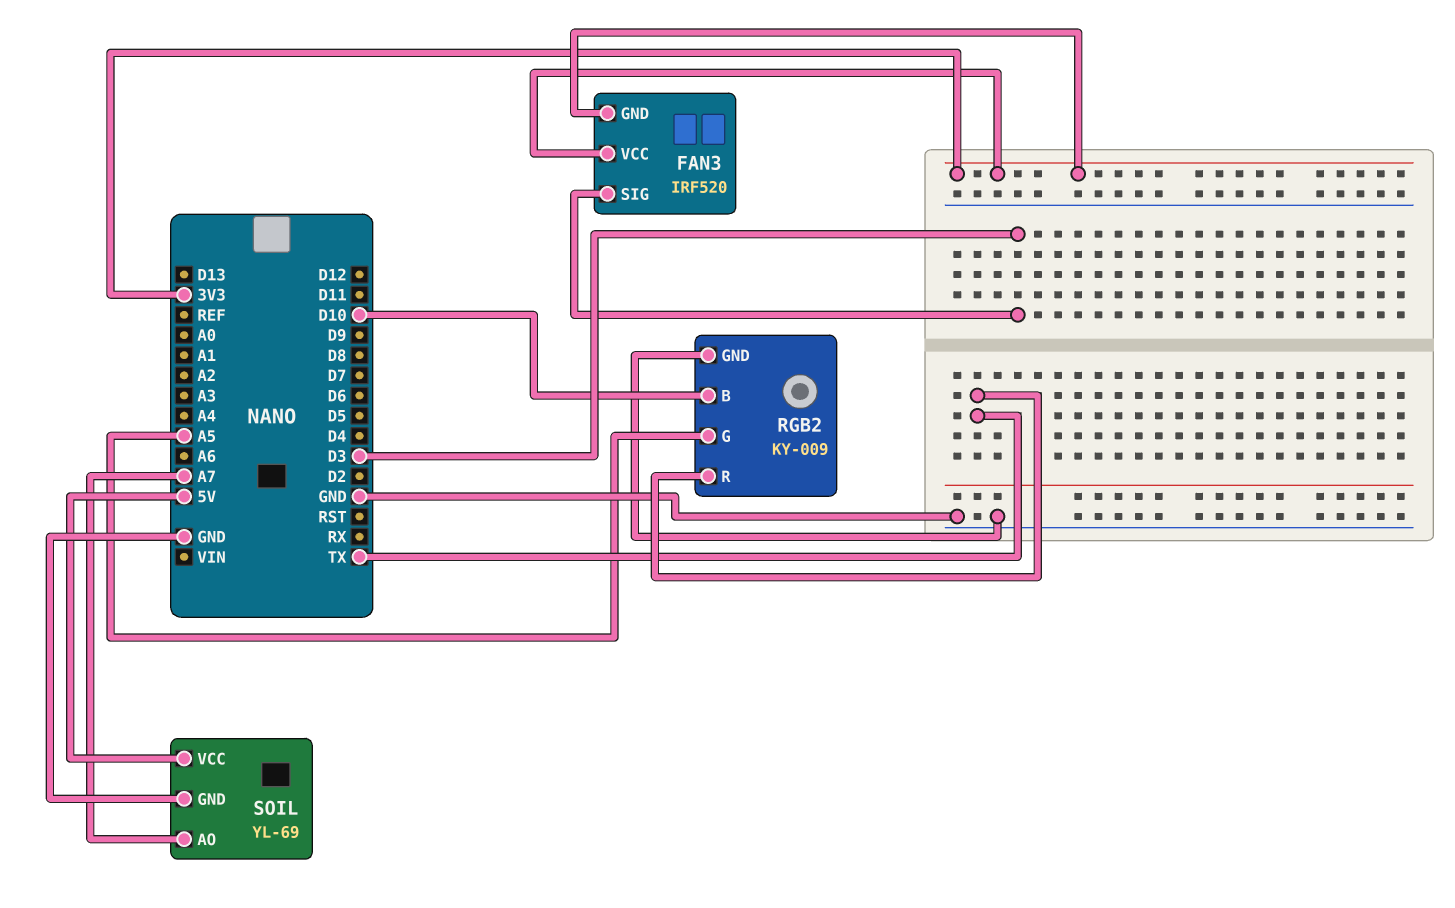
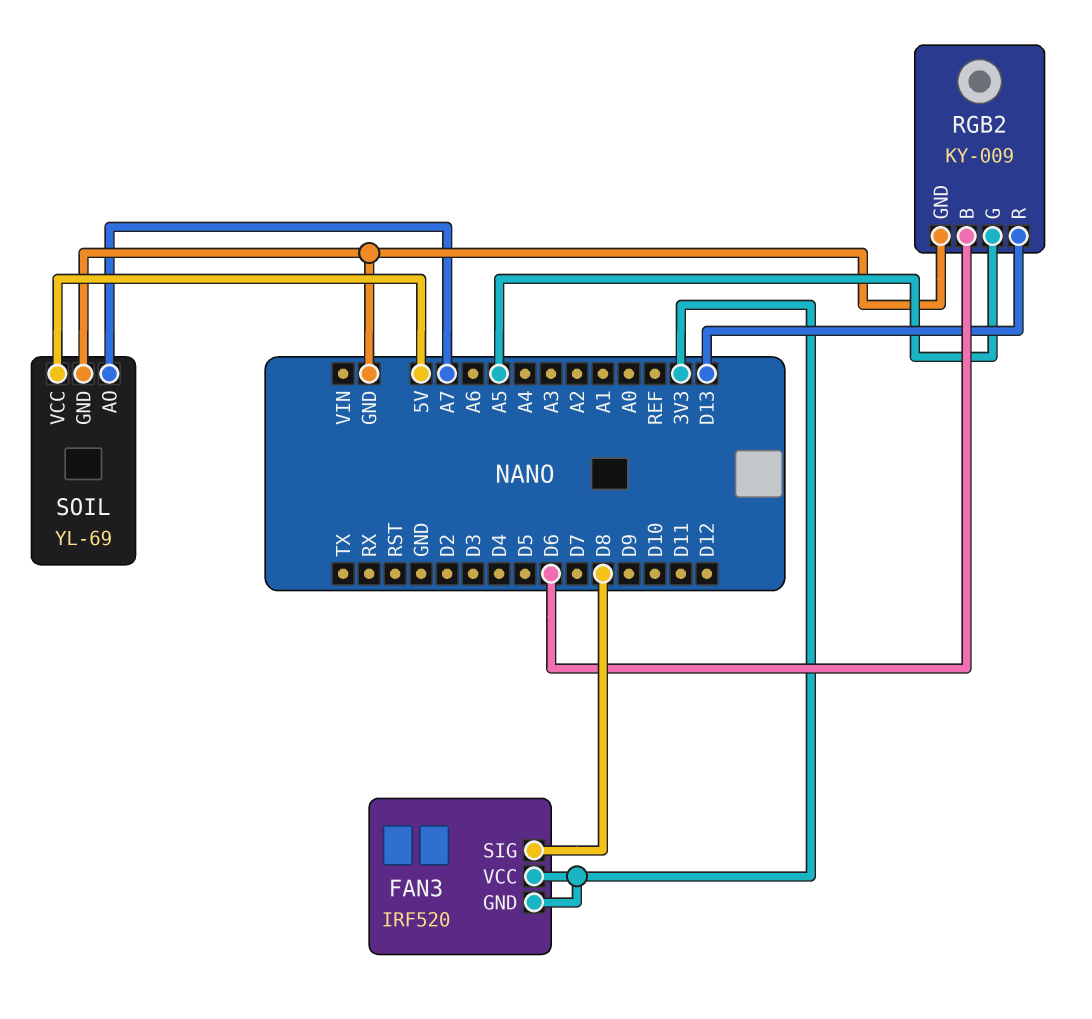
FAN3 pin SIG: D3 -> D8
RGB2 pin B: D10 -> D6
RGB2 pin R: TX -> D13

